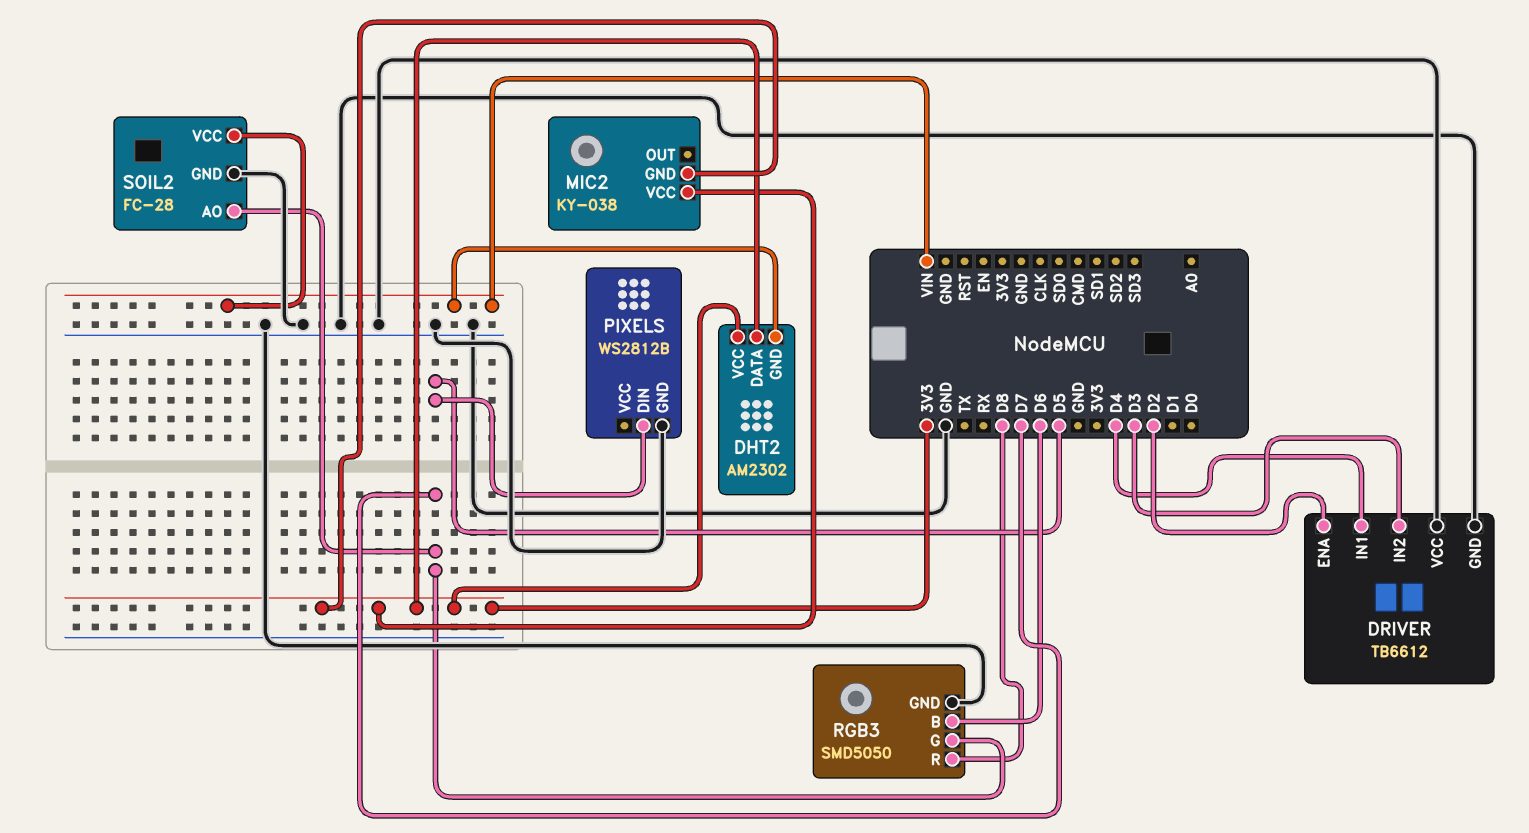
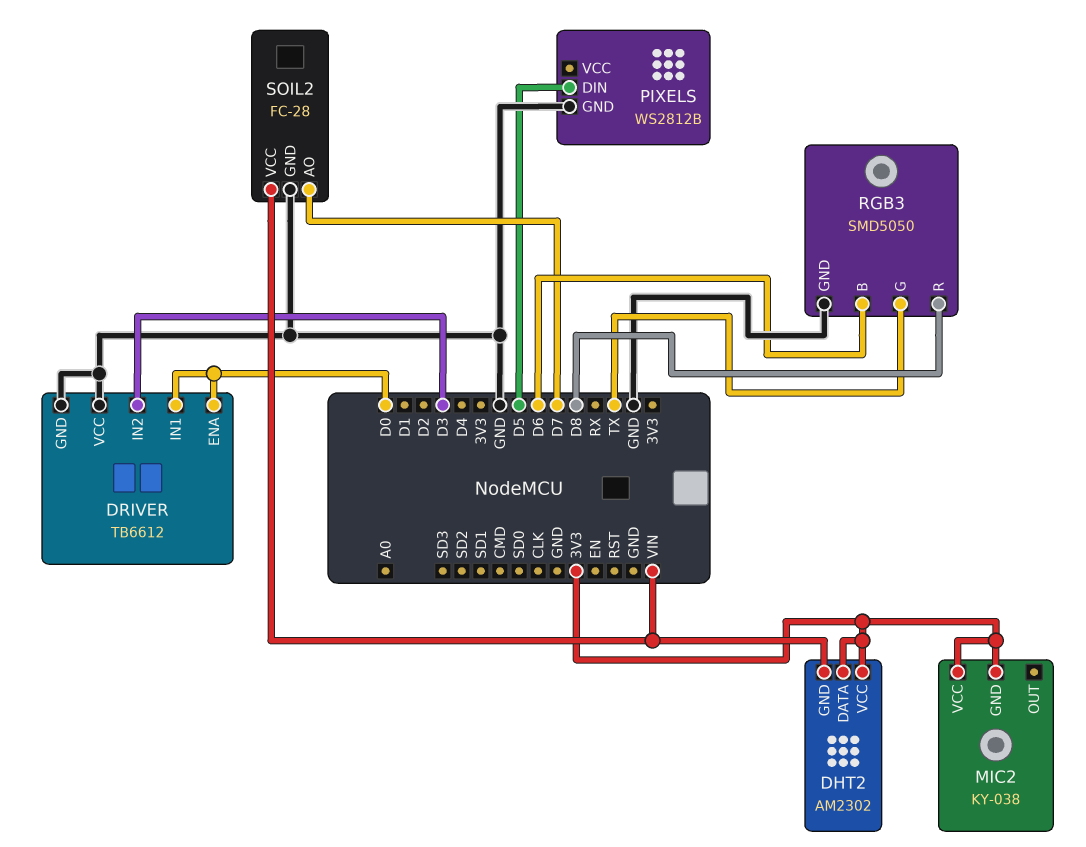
DRIVER pin ENA: D2 -> D0
DRIVER pin IN1: D4 -> D0
RGB3 pin G: D7 -> TX

